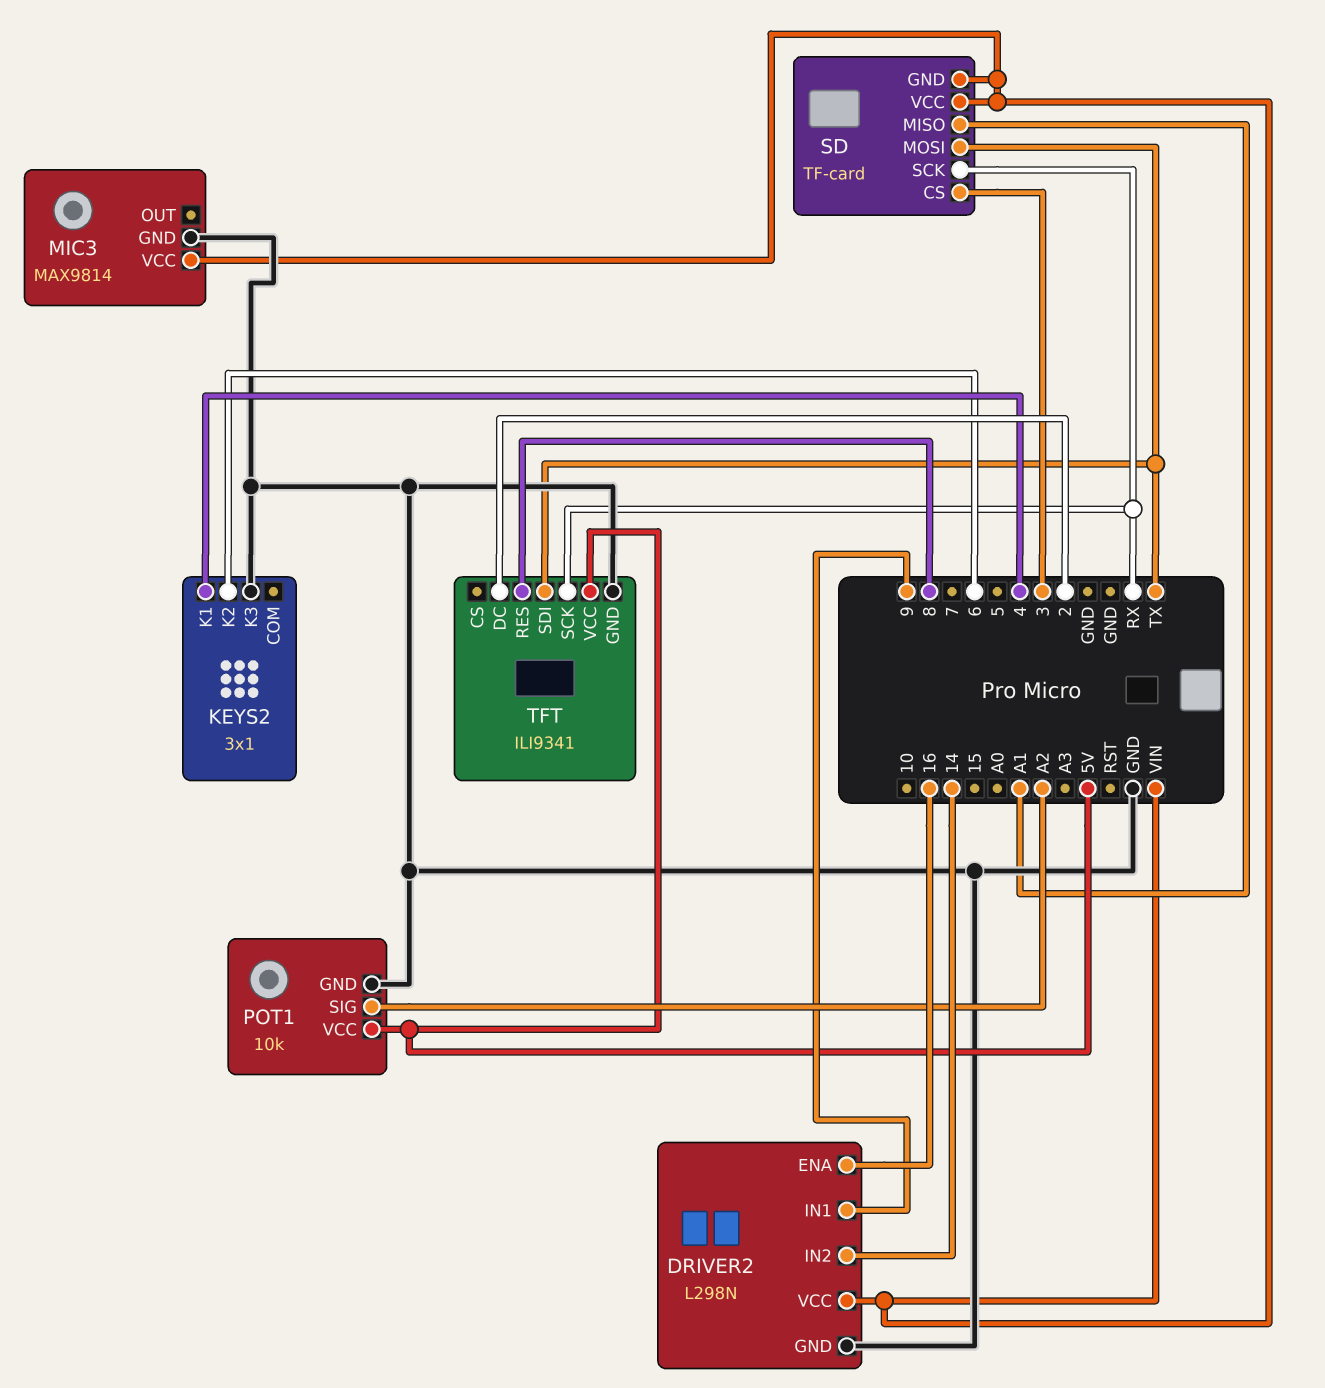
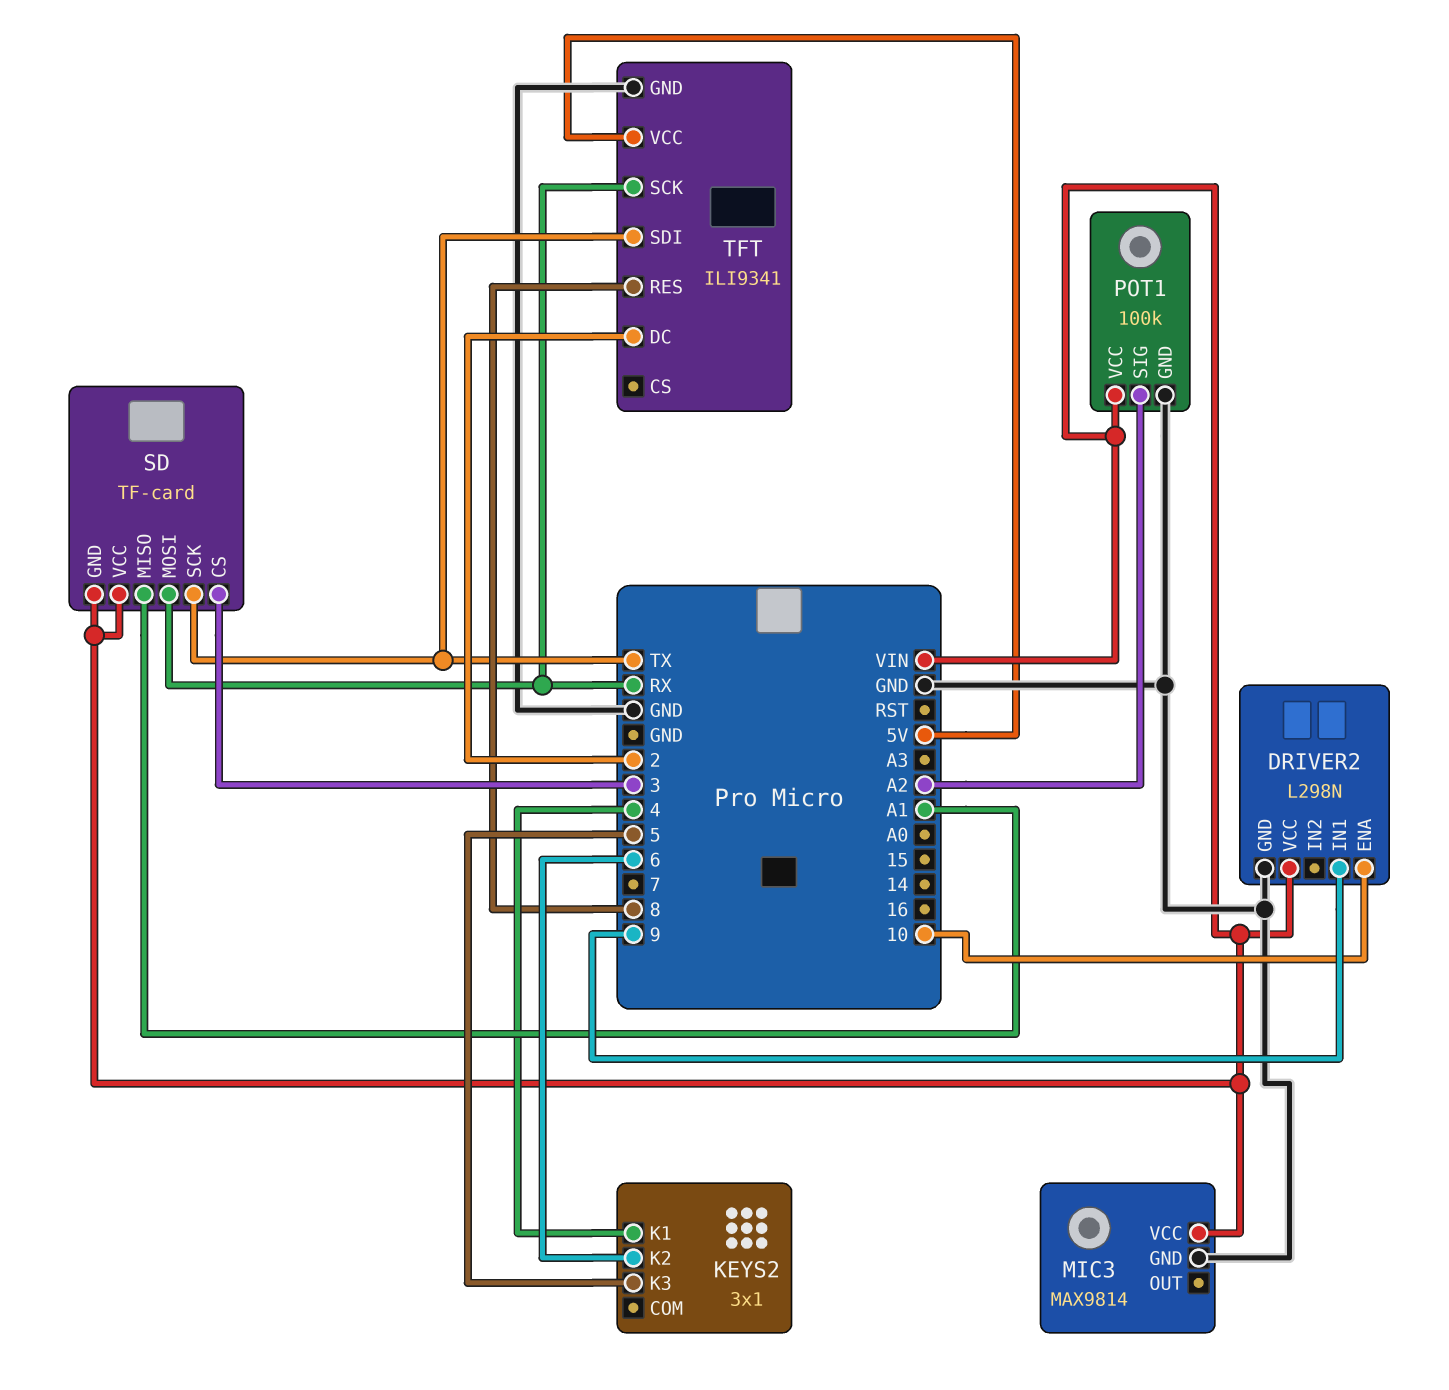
DRIVER2 pin ENA: 16 -> 10
DRIVER2 pin IN2: 14 -> none
KEYS2 pin K3: GND -> 5
POT1: 10k -> 100k
POT1 pin VCC: 5V -> VIN
SD pin MOSI: TX -> RX
SD pin SCK: RX -> TX

